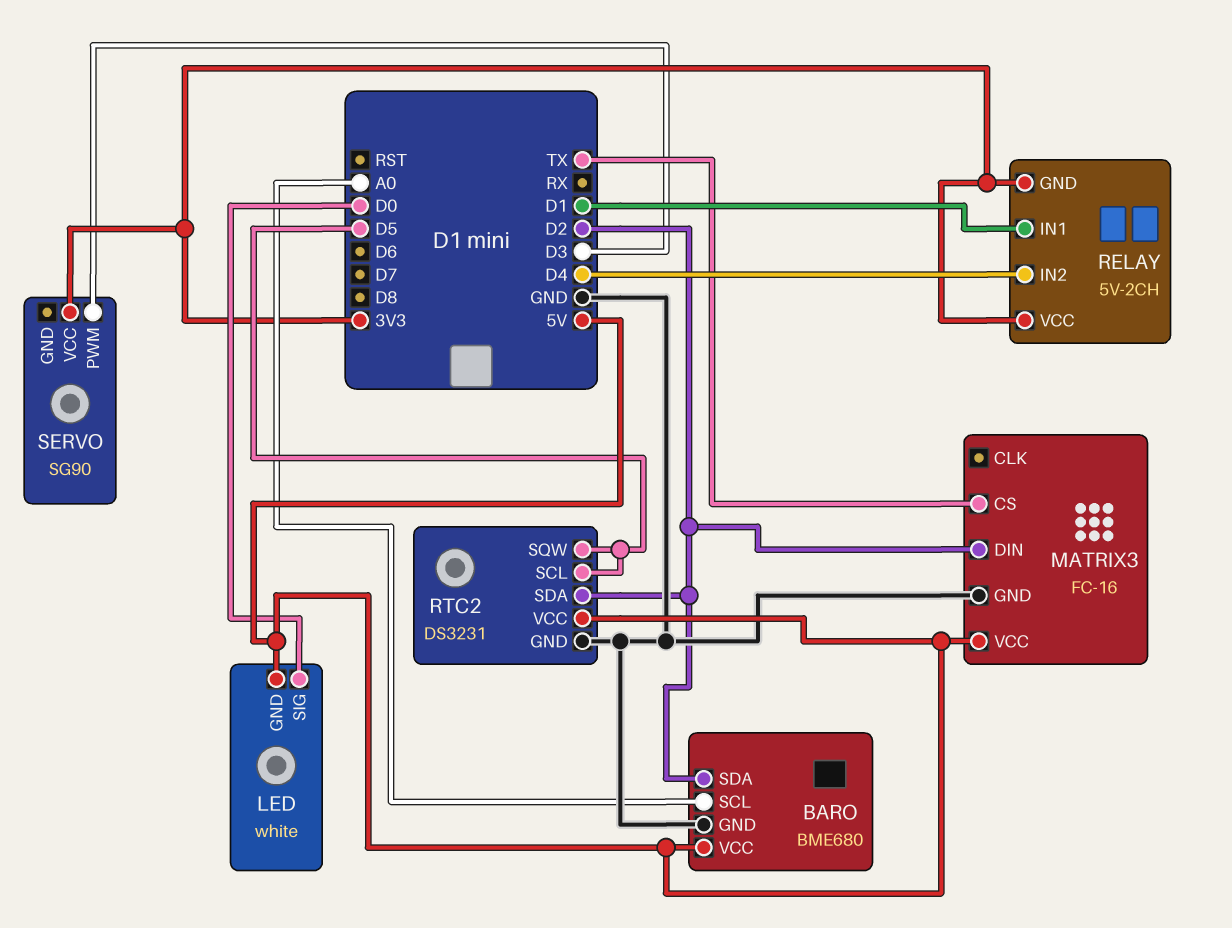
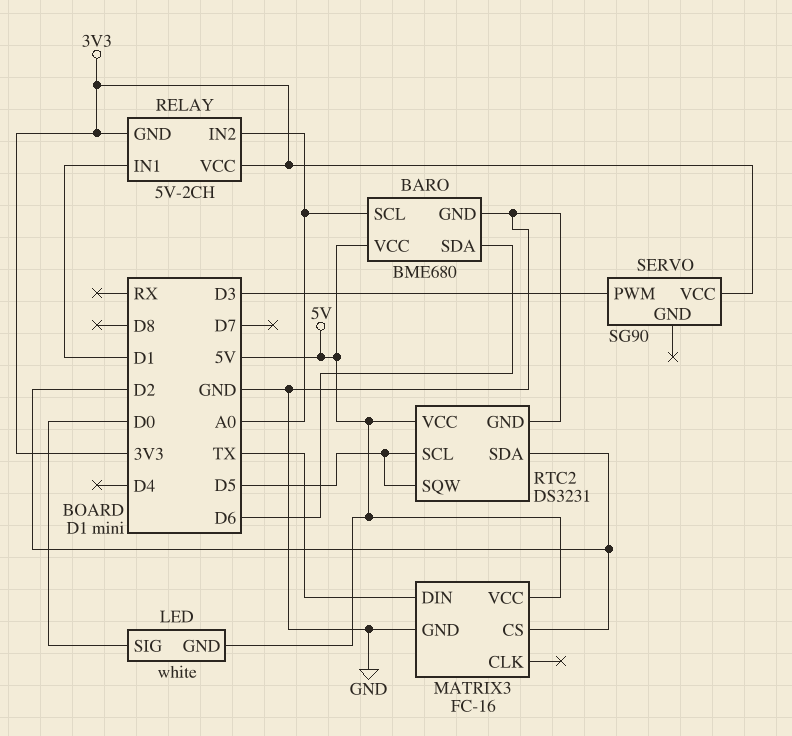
BARO pin SDA: D2 -> D6
MATRIX3 pin CS: TX -> D2
MATRIX3 pin DIN: D2 -> TX
RELAY pin IN2: D4 -> A0

